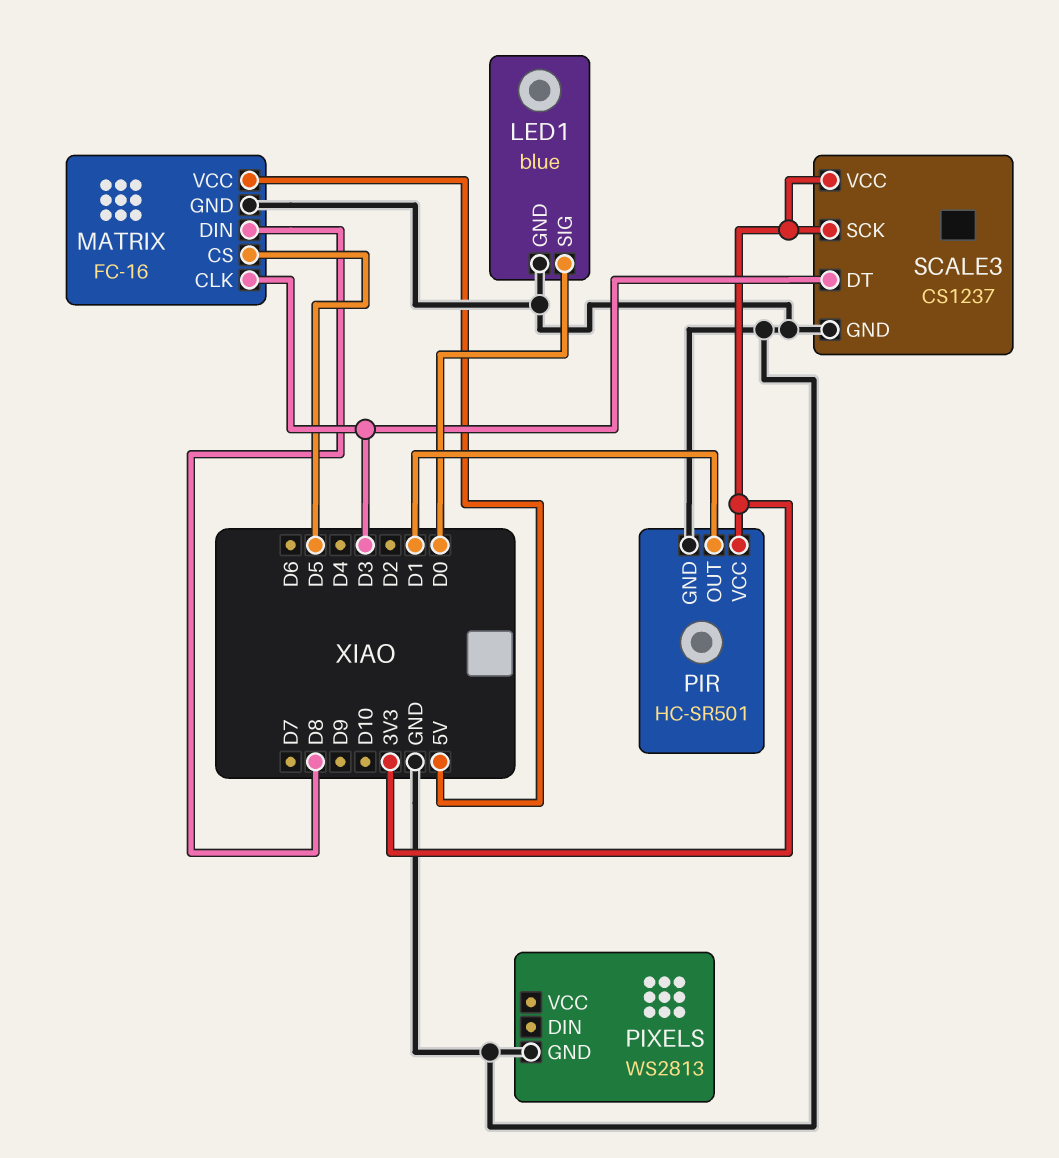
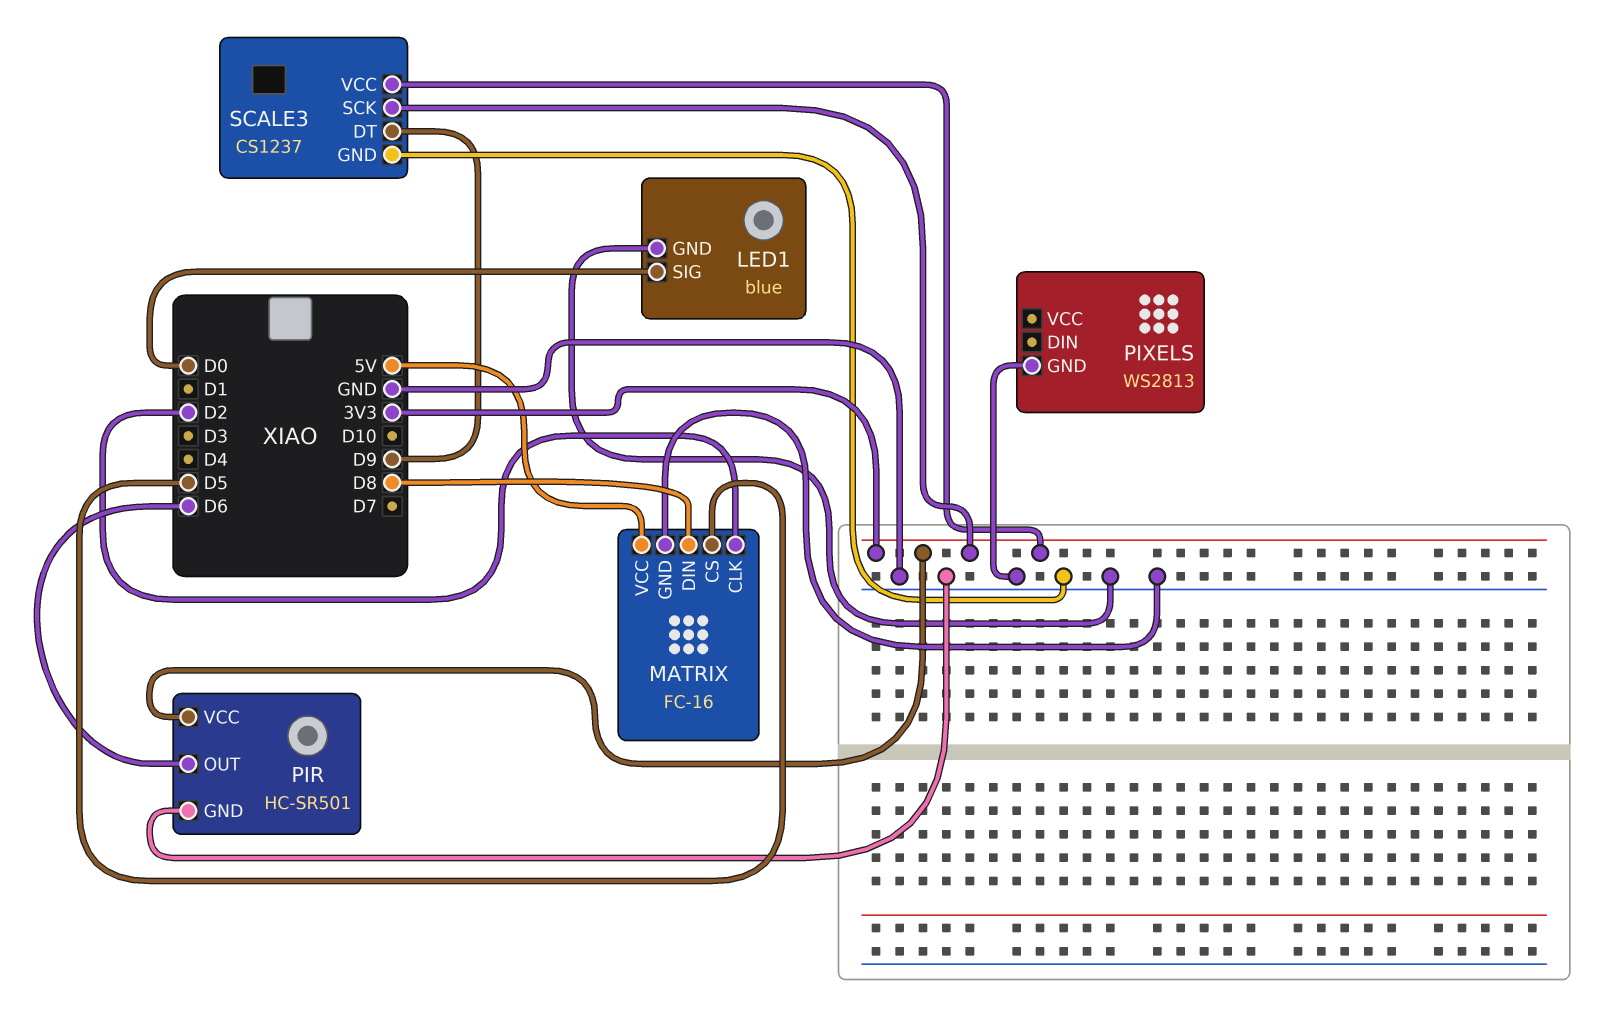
MATRIX pin CLK: D3 -> D2
PIR pin OUT: D1 -> D6
SCALE3 pin DT: D3 -> D9

